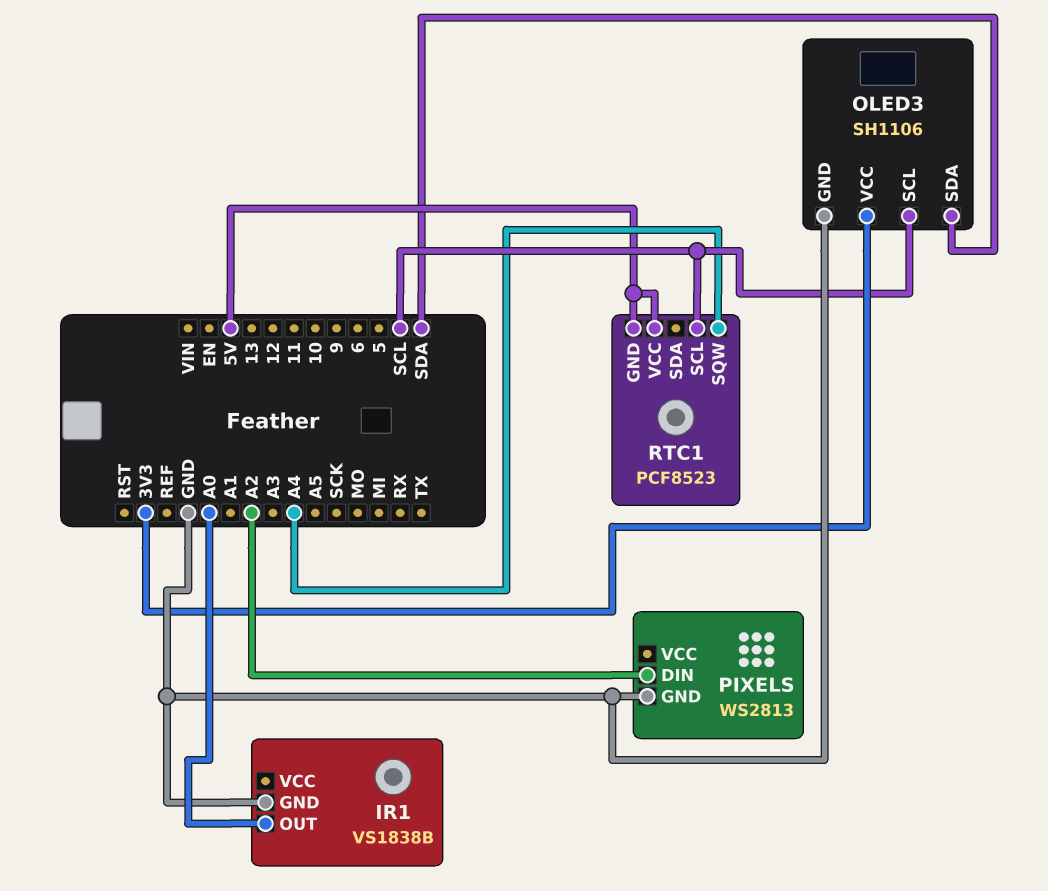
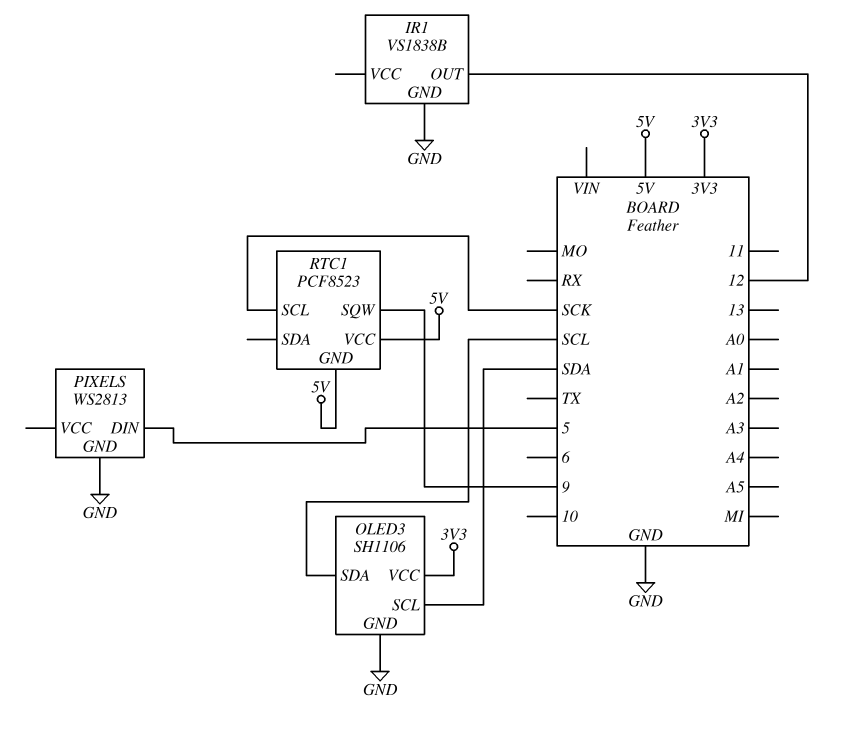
IR1 pin OUT: A0 -> 12
OLED3 pin SCL: SCL -> SDA
OLED3 pin SDA: SDA -> SCL
PIXELS pin DIN: A2 -> 5
RTC1 pin SCL: SCL -> SCK
RTC1 pin SQW: A4 -> 9

